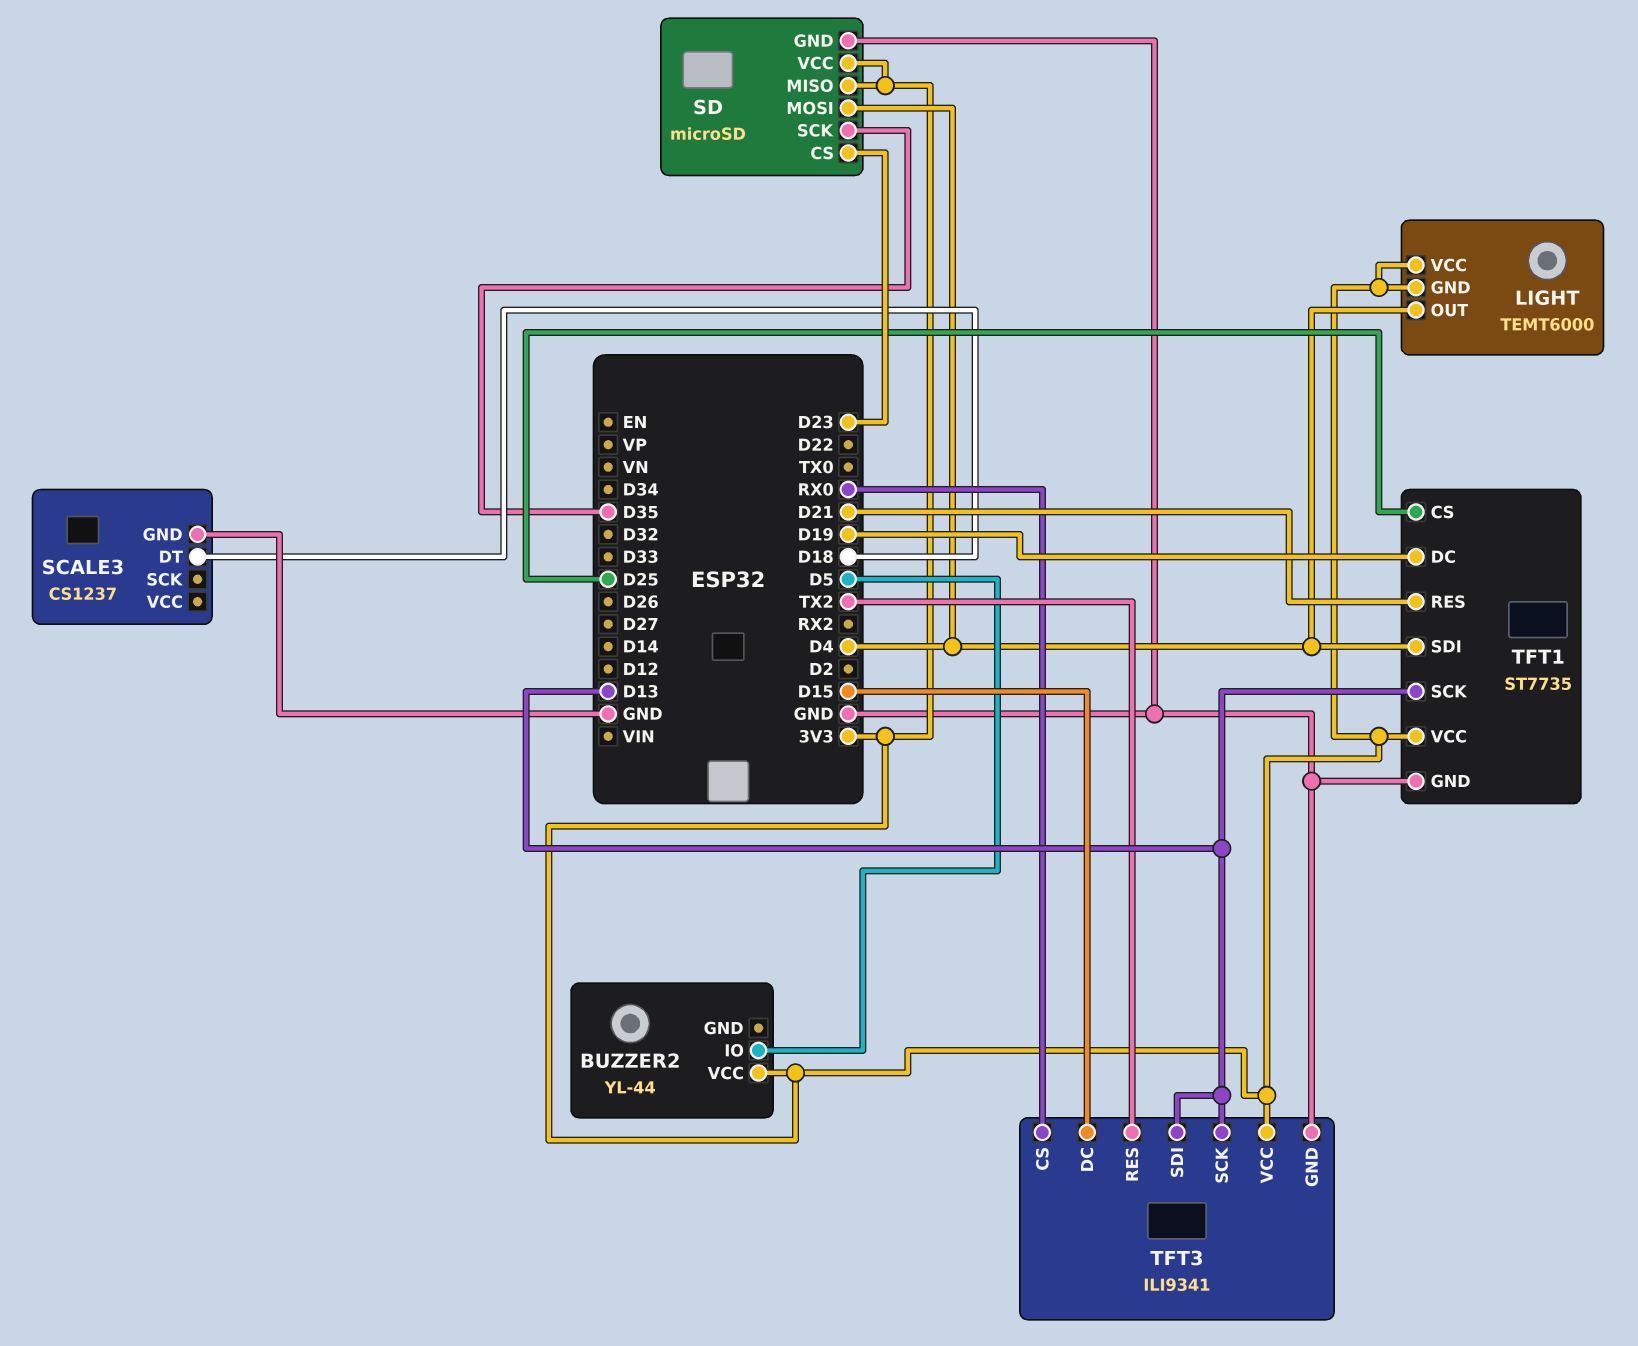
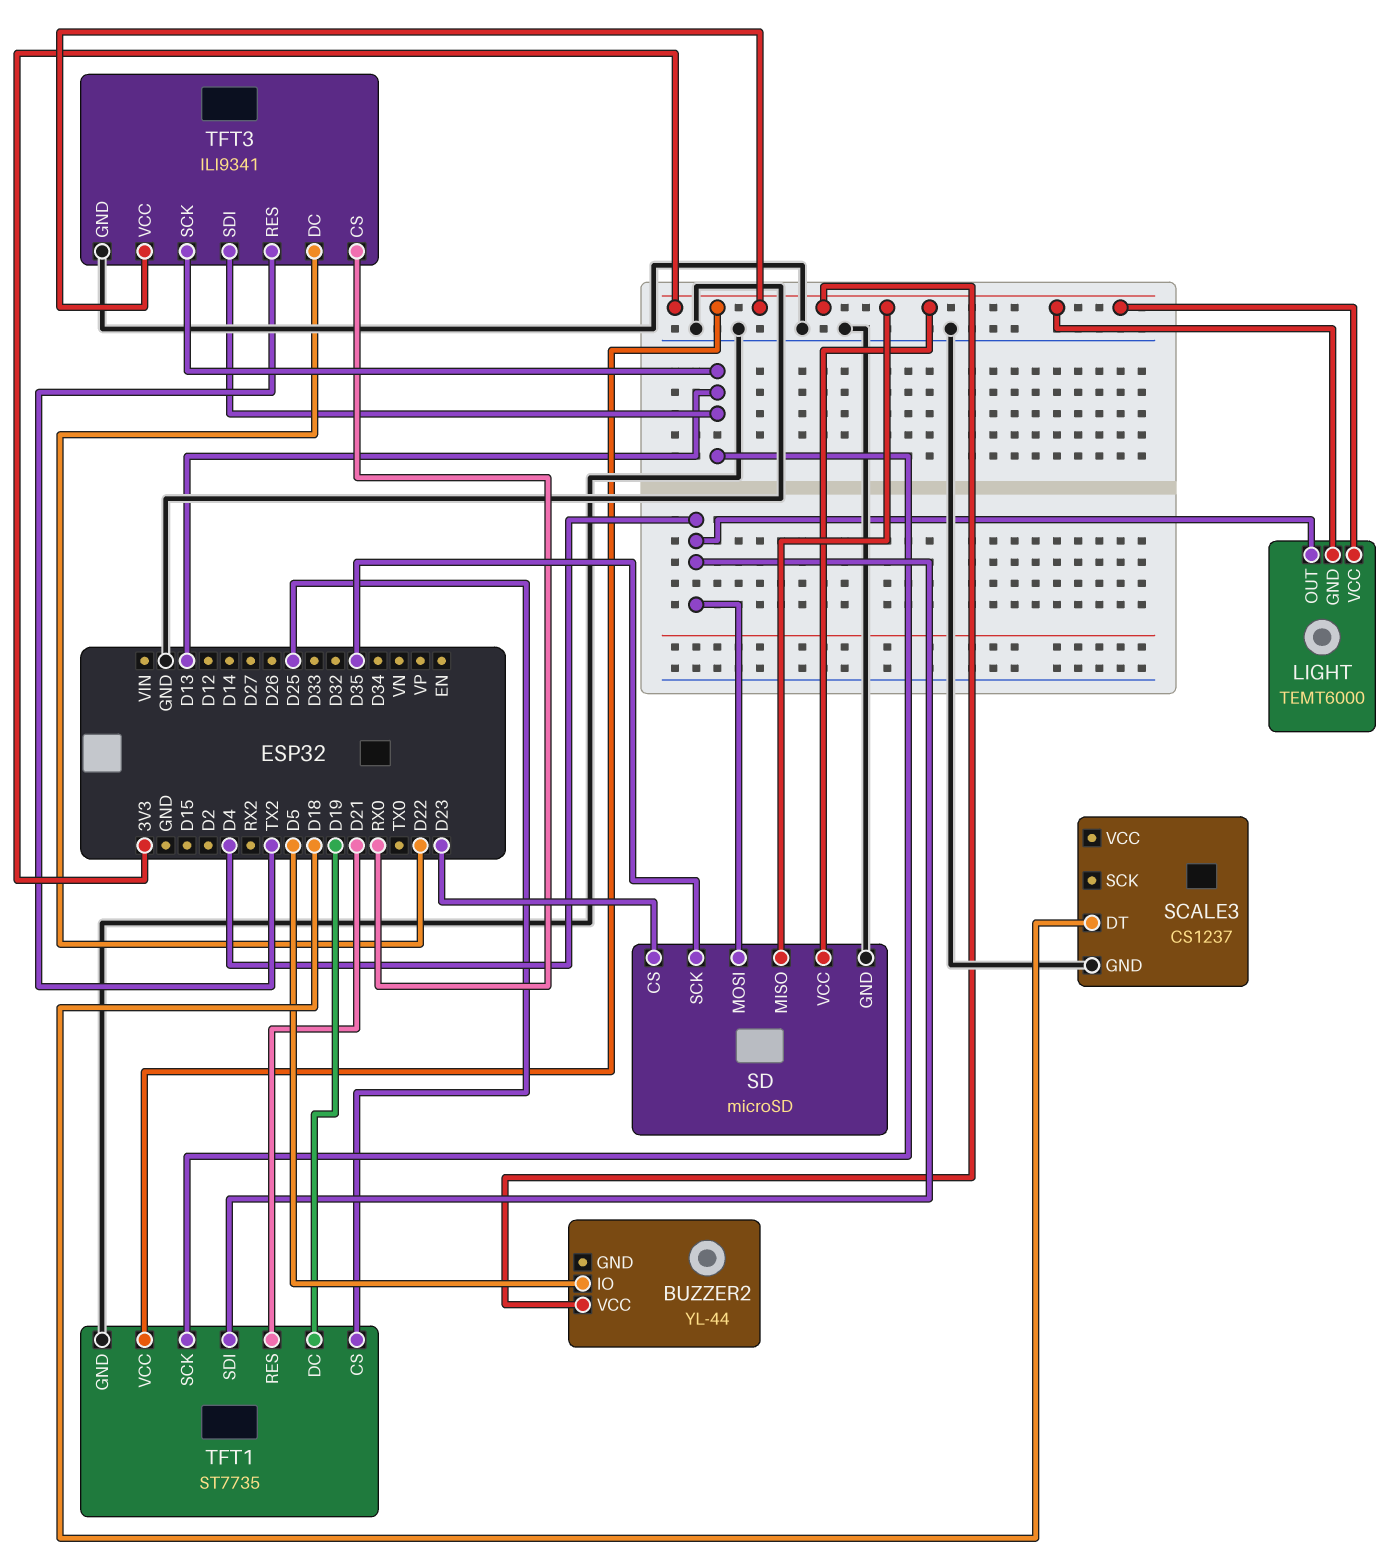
TFT3 pin DC: D15 -> D22

